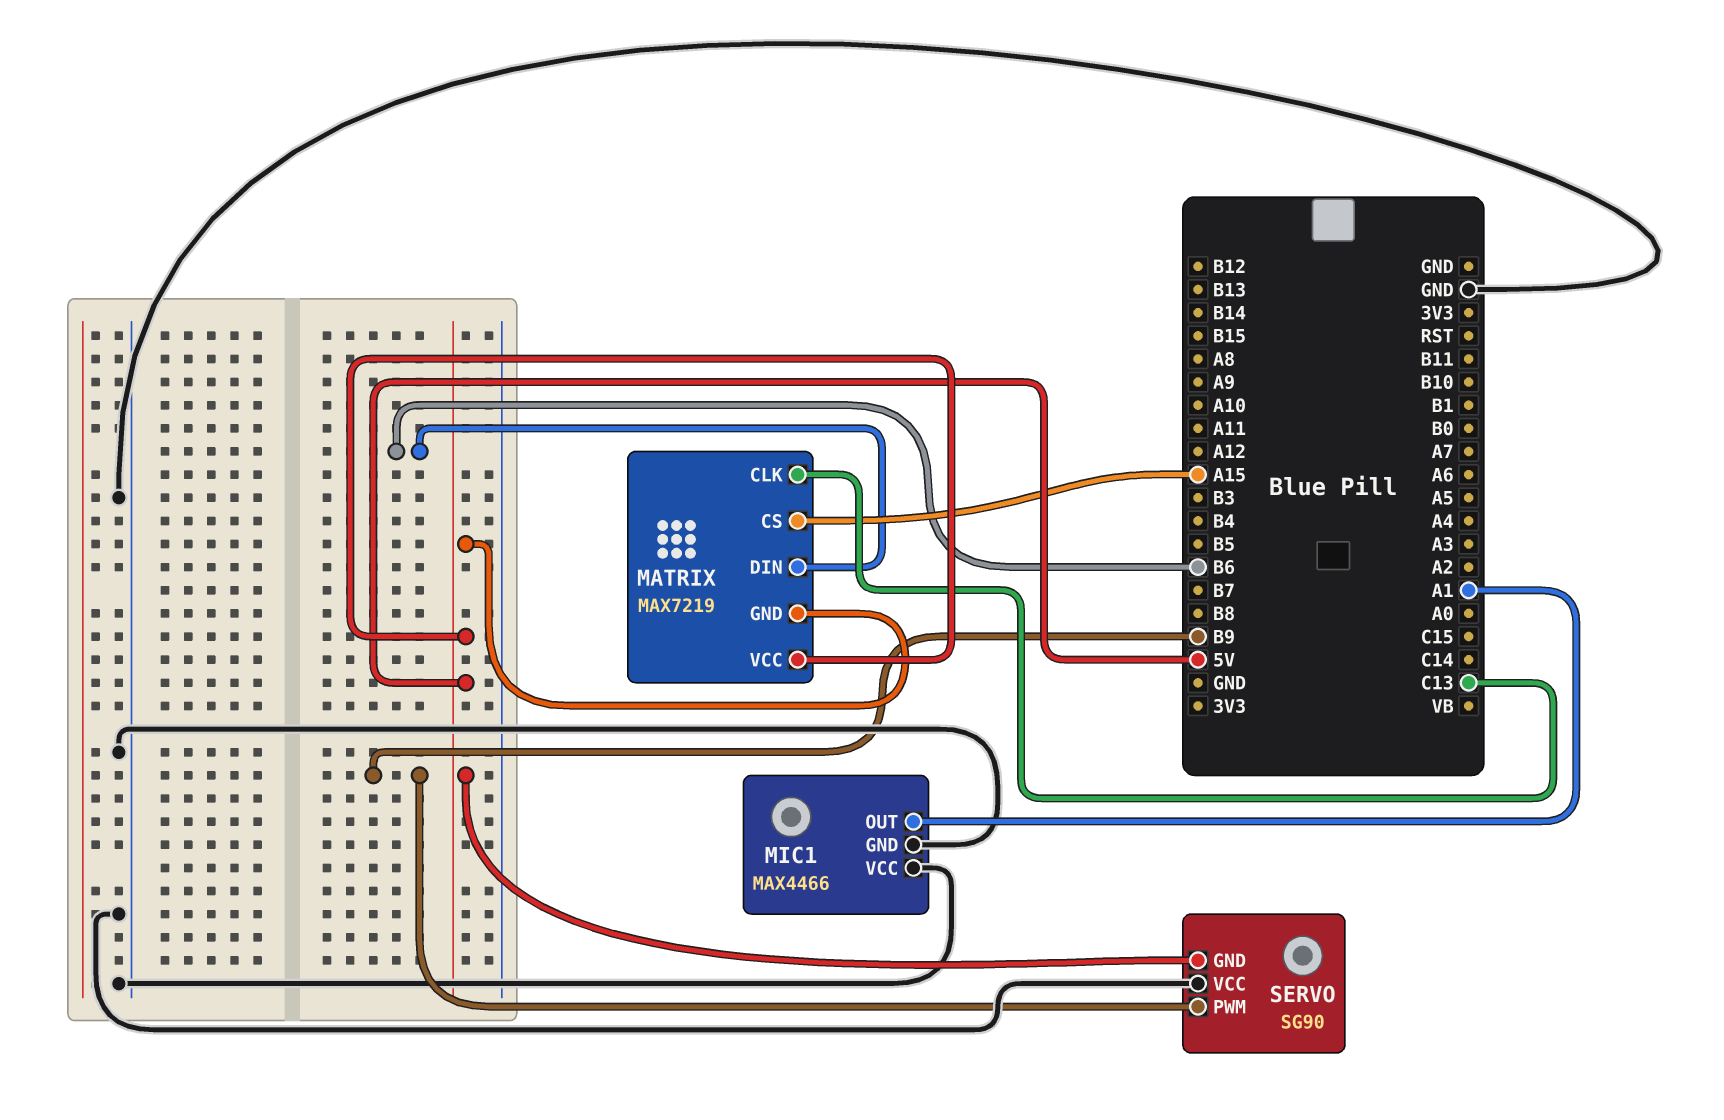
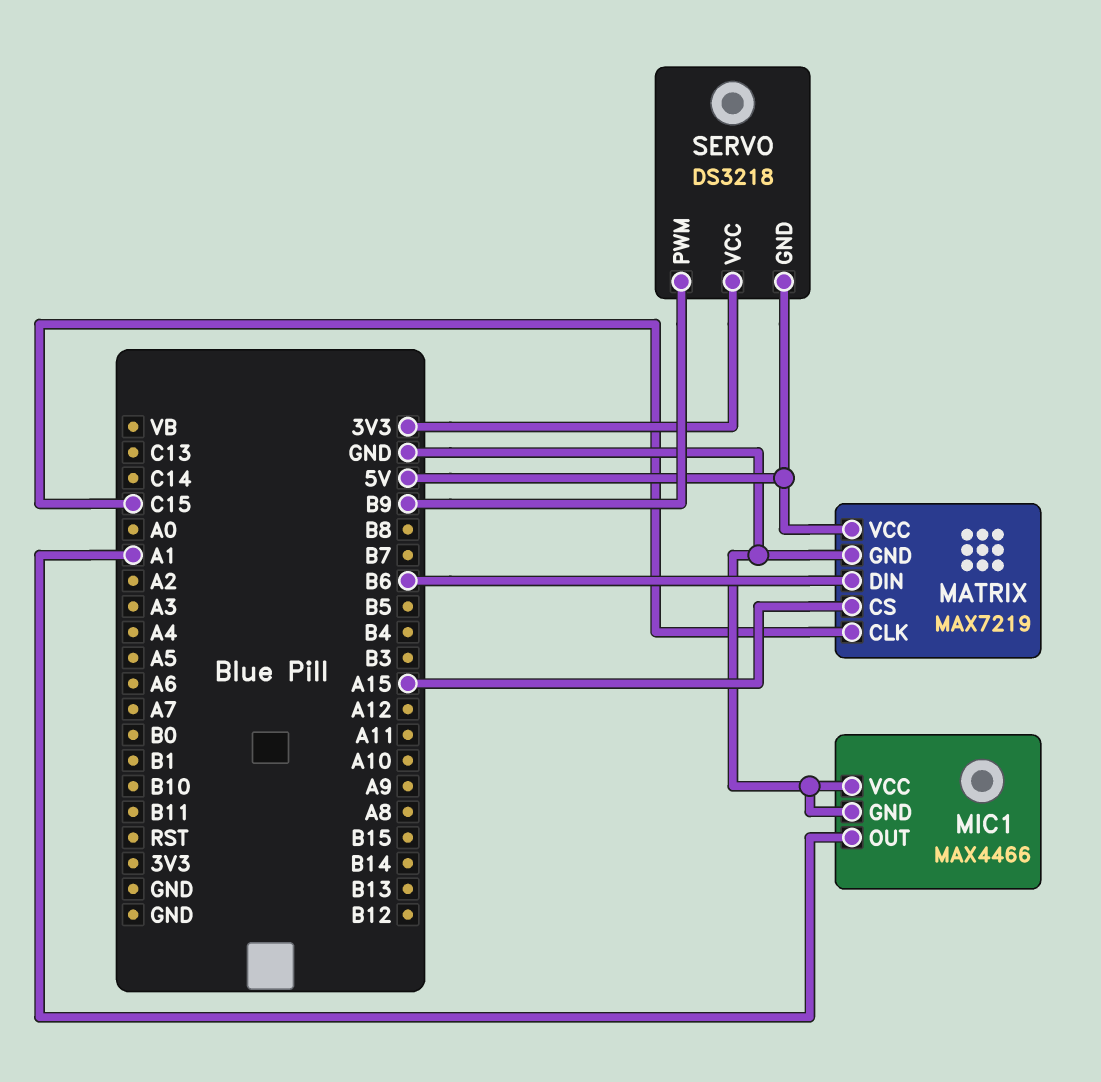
MATRIX pin CLK: C13 -> C15
MATRIX pin GND: 5V -> GND
SERVO: SG90 -> DS3218
SERVO pin VCC: GND -> 3V3

